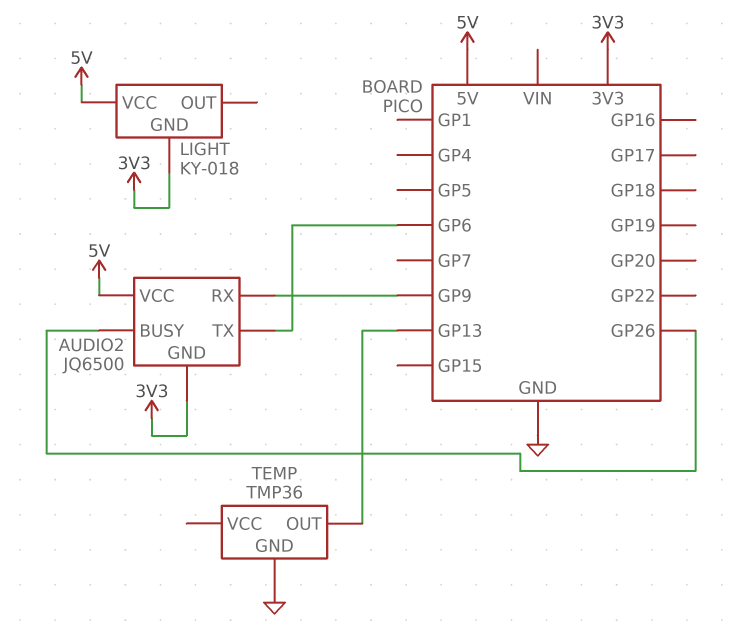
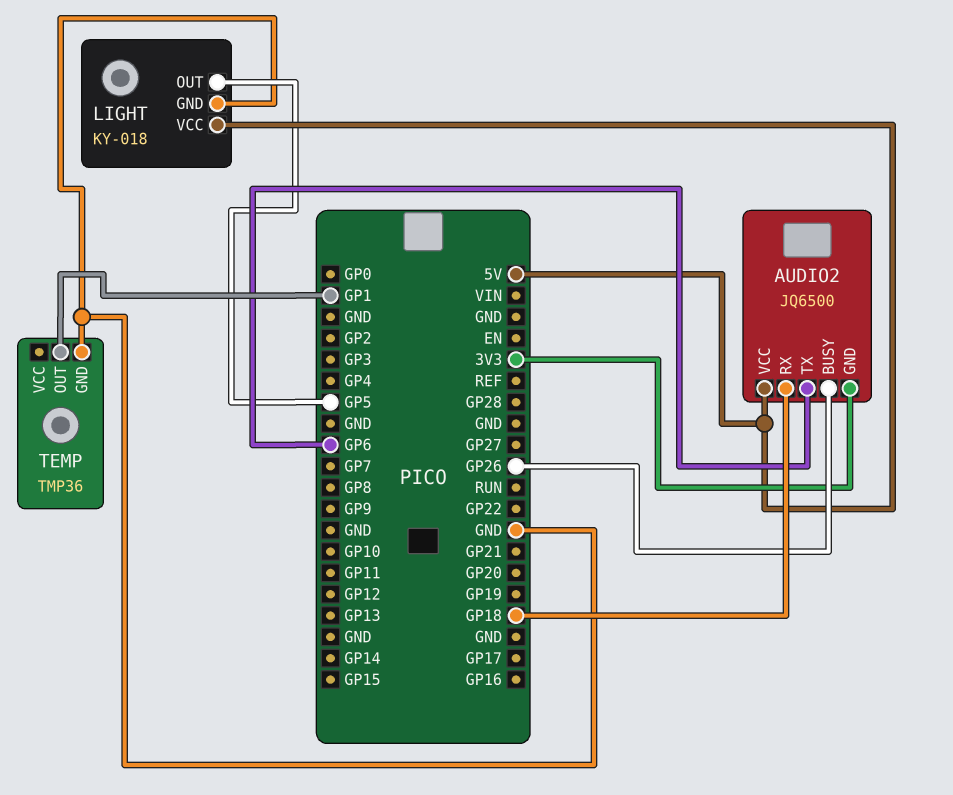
AUDIO2 pin RX: GP9 -> GP18
LIGHT pin GND: 3V3 -> GND
LIGHT pin OUT: none -> GP5
TEMP pin OUT: GP13 -> GP1

